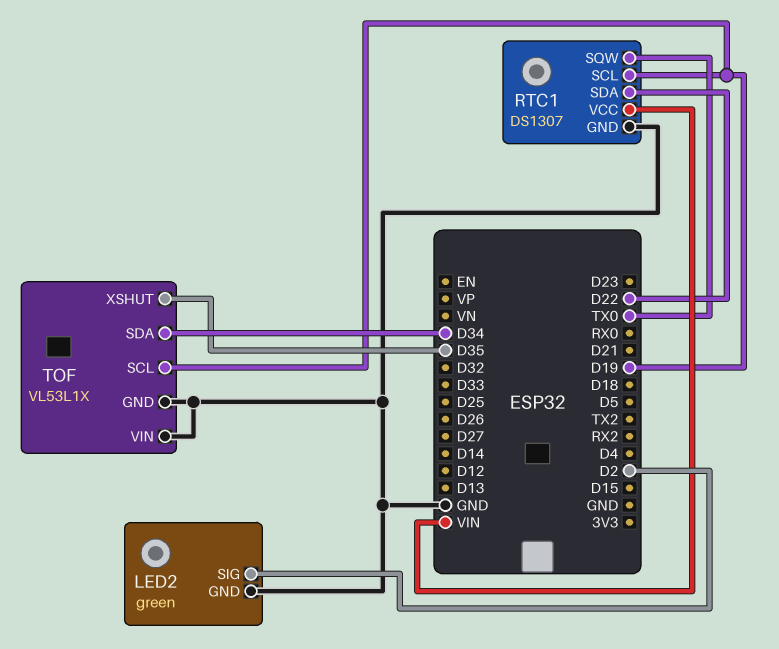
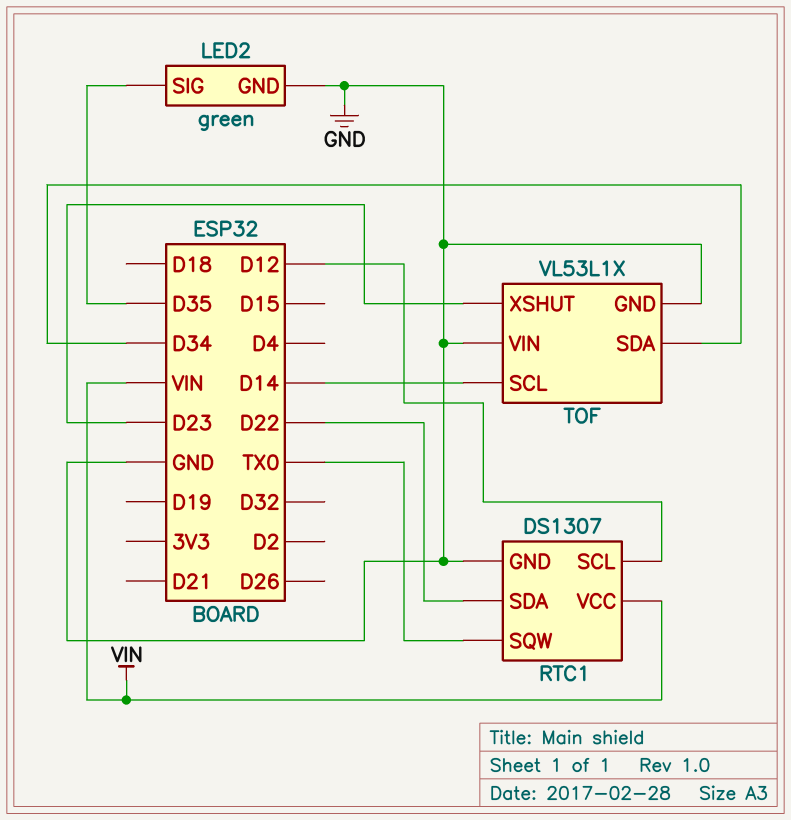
LED2 pin SIG: D2 -> D35
RTC1 pin SCL: D19 -> D12
TOF pin SCL: D19 -> D14
TOF pin XSHUT: D35 -> D23

